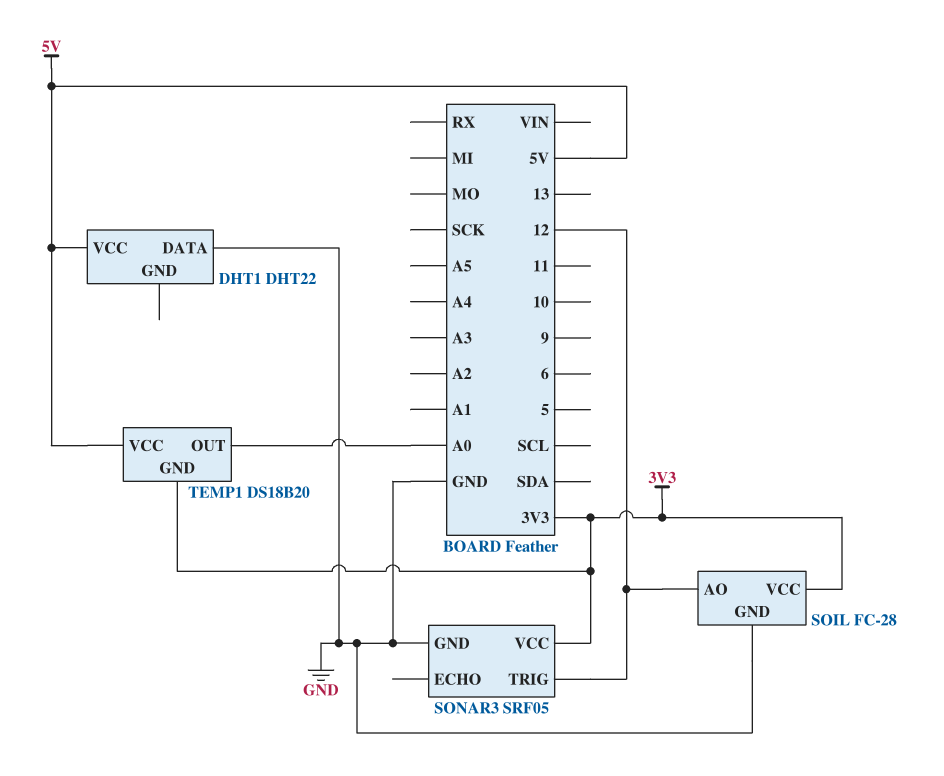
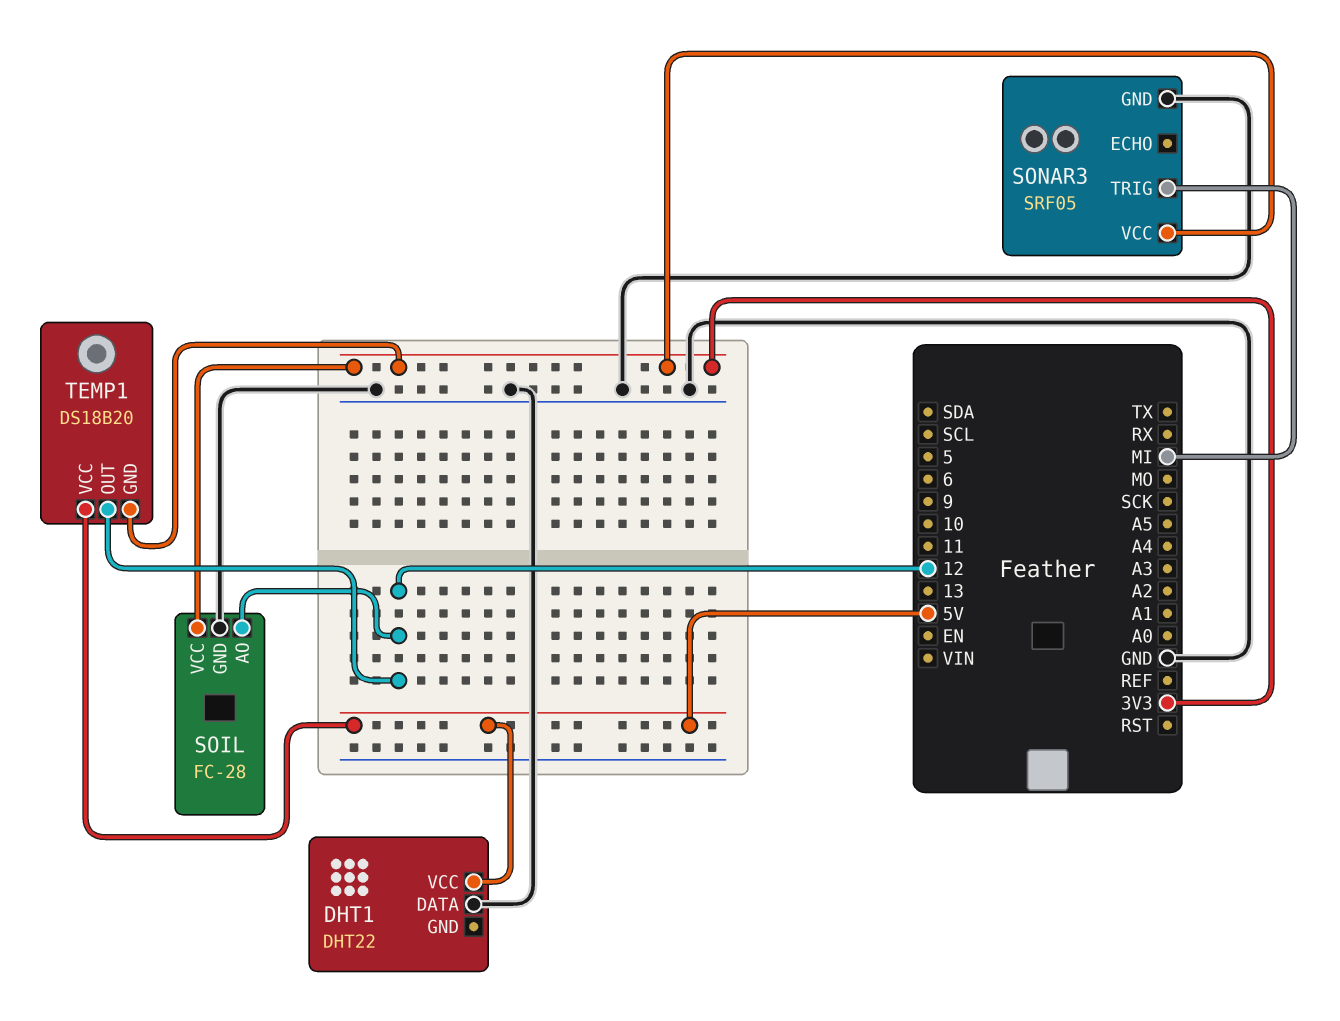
SONAR3 pin TRIG: 12 -> MI
TEMP1 pin OUT: A0 -> 12

